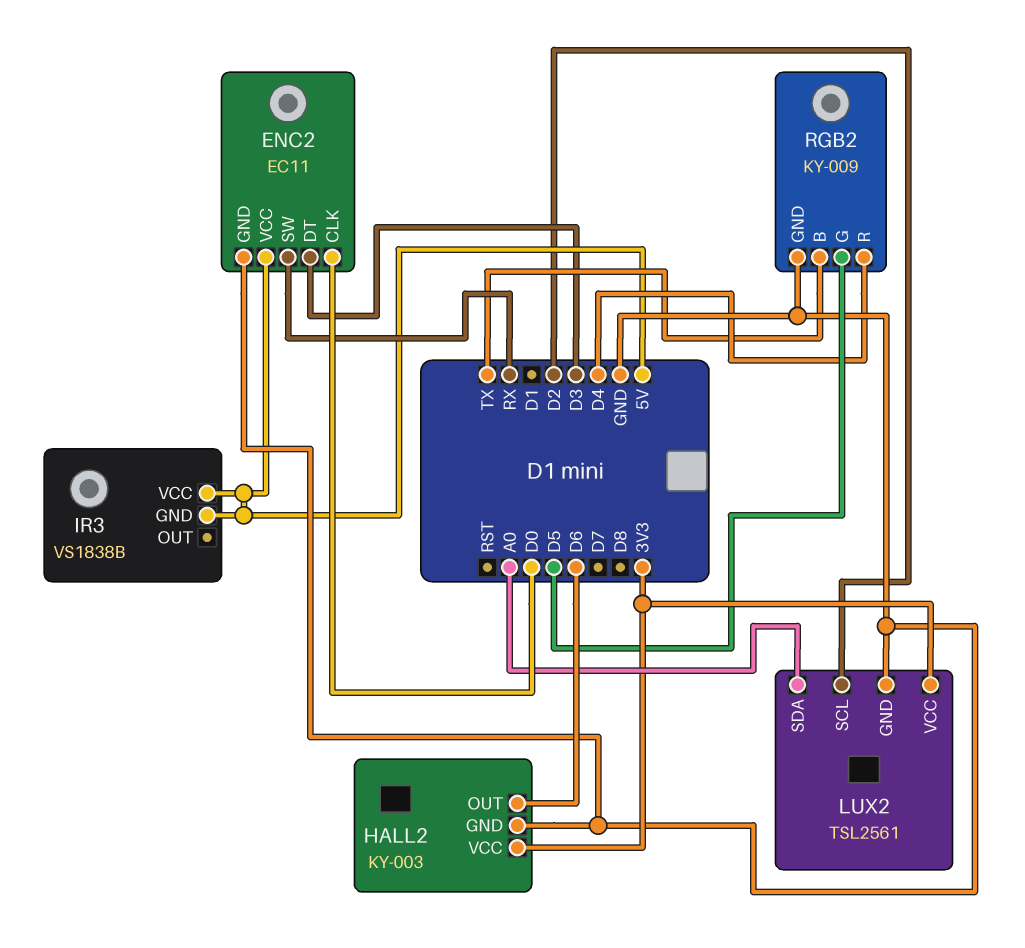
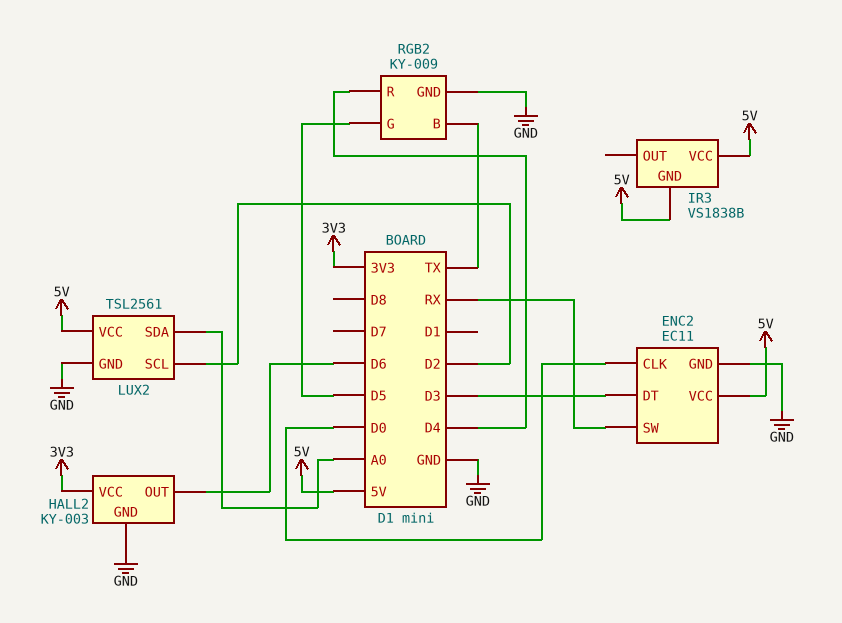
LUX2 pin VCC: 3V3 -> 5V

